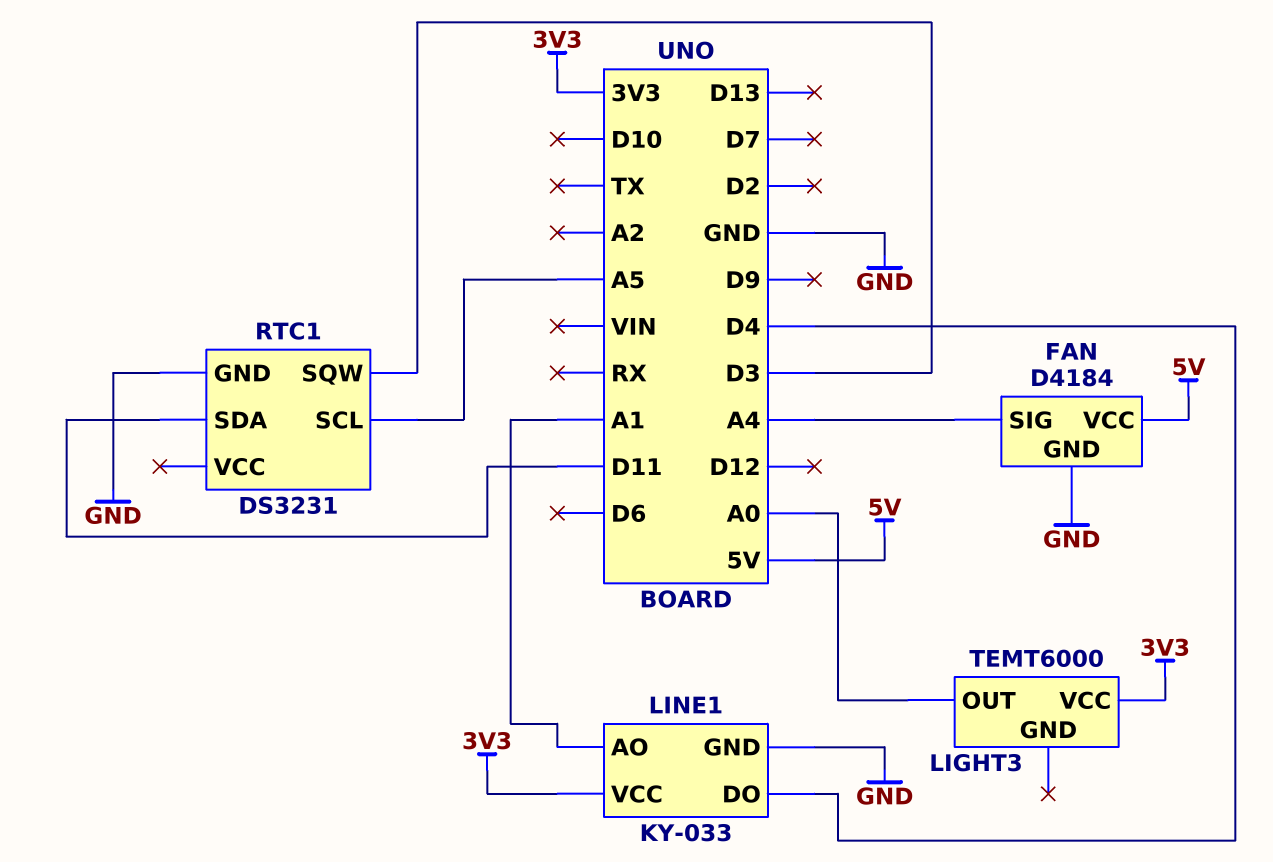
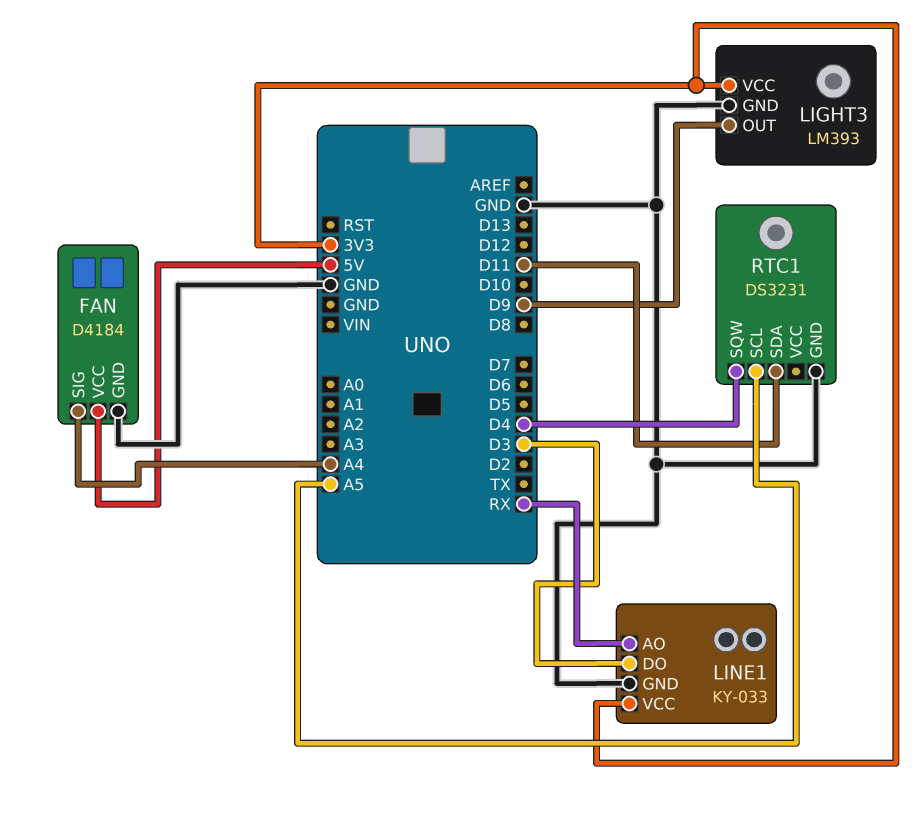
LIGHT3: TEMT6000 -> LM393
LIGHT3 pin GND: none -> GND
LIGHT3 pin OUT: A0 -> D9
LINE1 pin AO: A1 -> RX
LINE1 pin DO: D4 -> D3
RTC1 pin SQW: D3 -> D4

